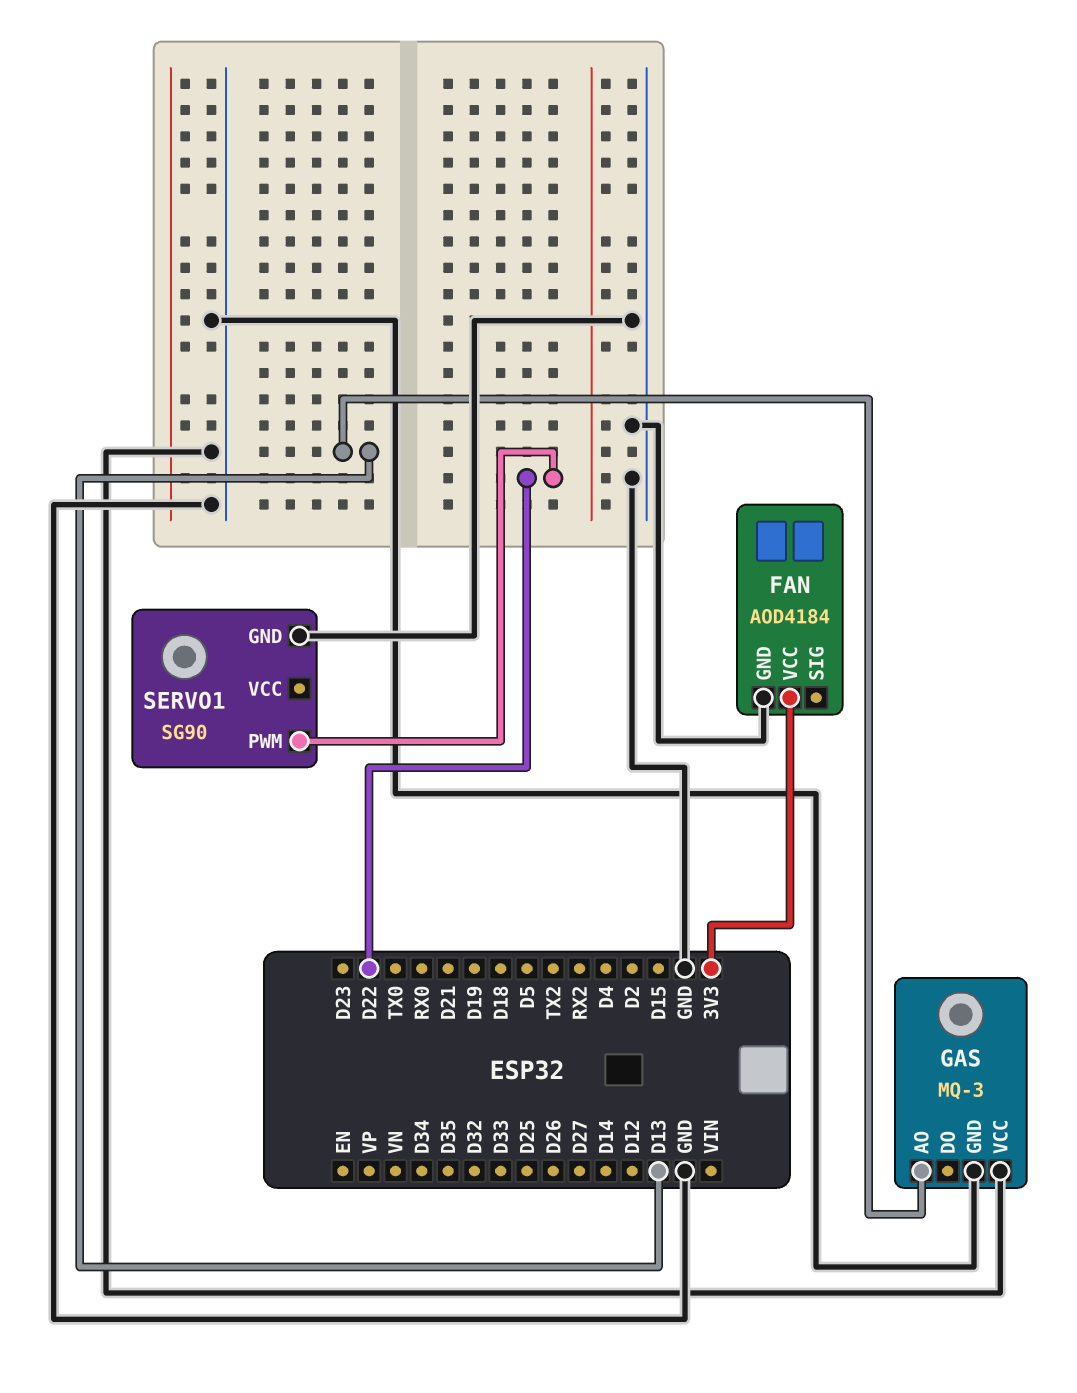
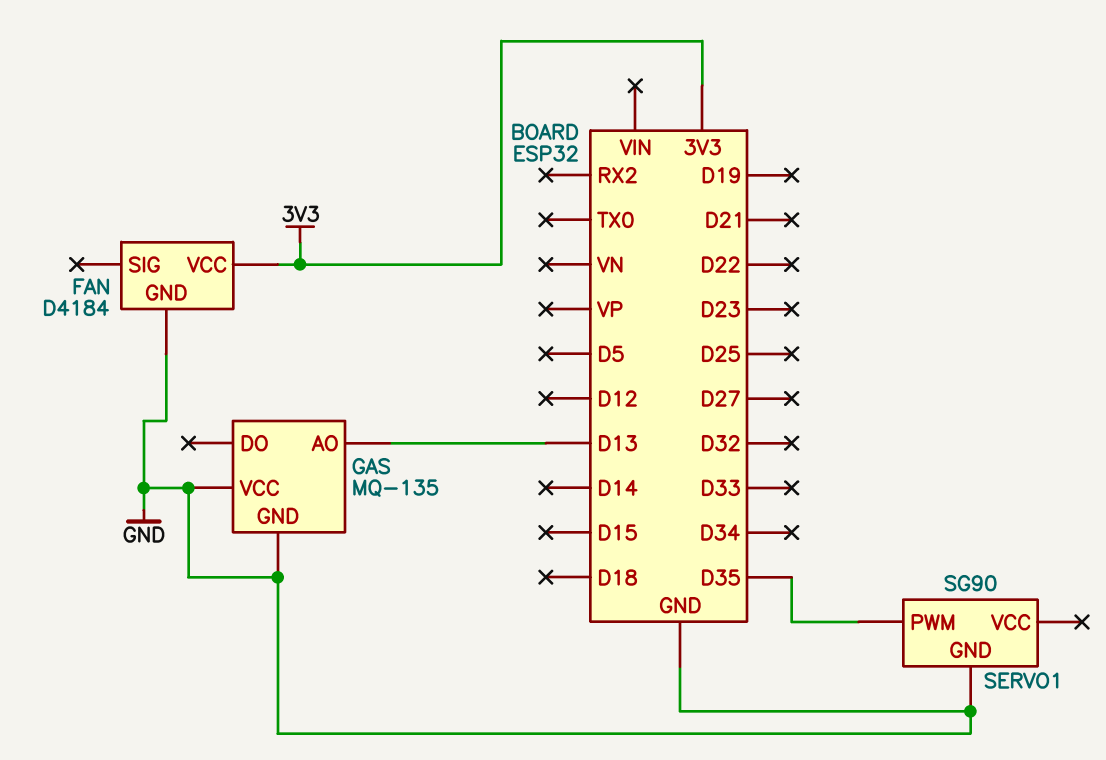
FAN: AOD4184 -> D4184
GAS: MQ-3 -> MQ-135
SERVO1 pin PWM: D22 -> D35

